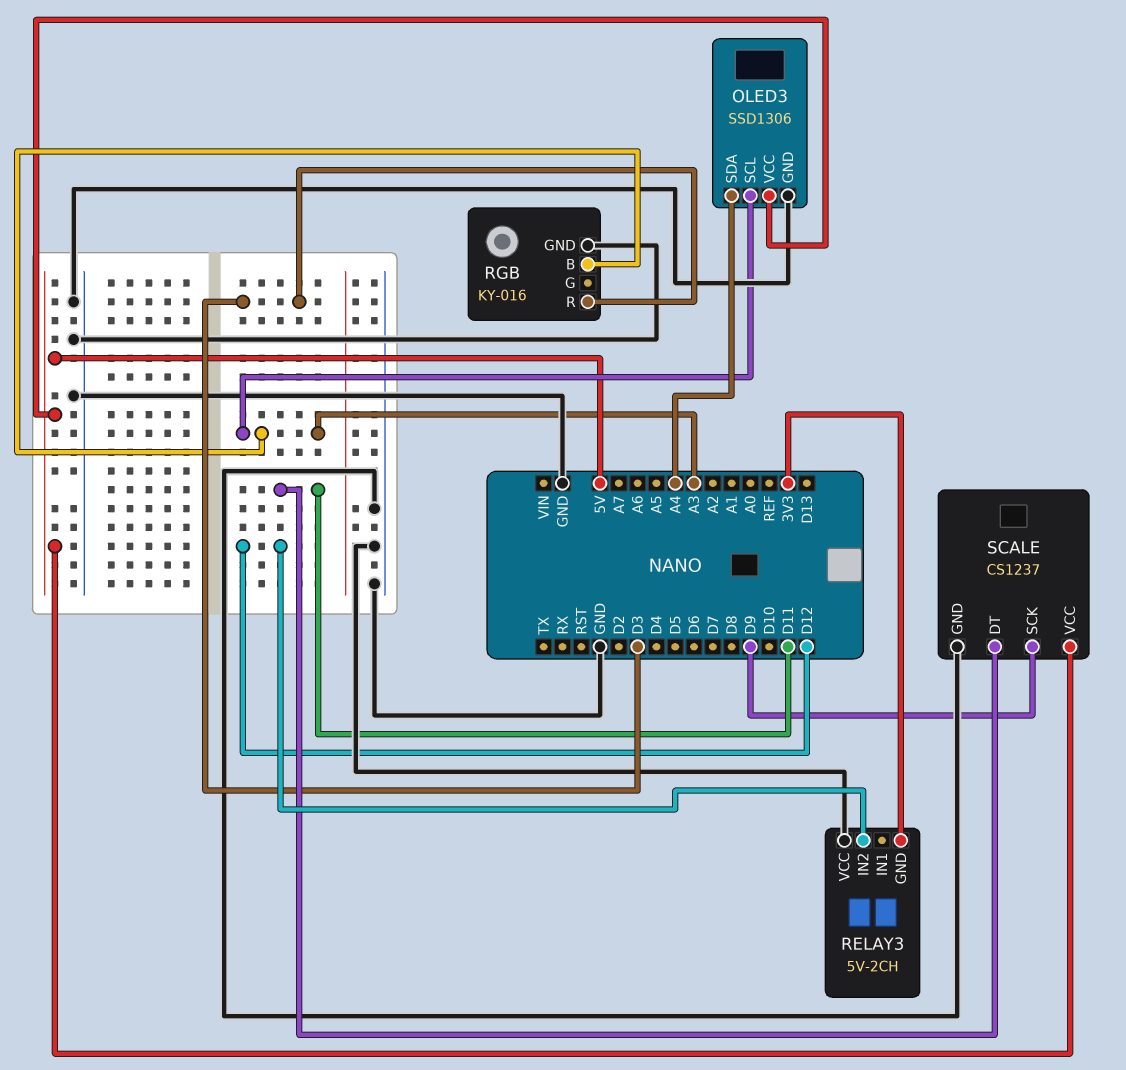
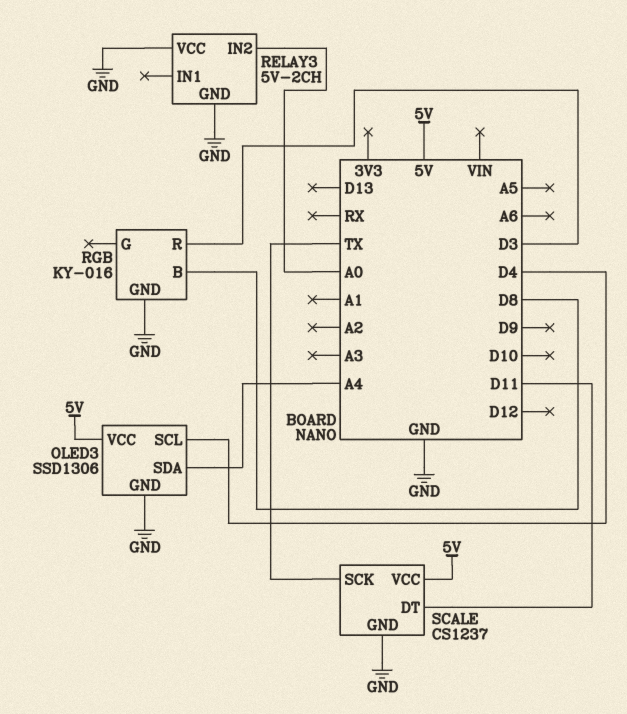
OLED3 pin SCL: A3 -> D4
RELAY3 pin GND: 3V3 -> GND
RELAY3 pin IN2: D12 -> A0
RGB pin B: A3 -> D8
SCALE pin SCK: D9 -> TX

